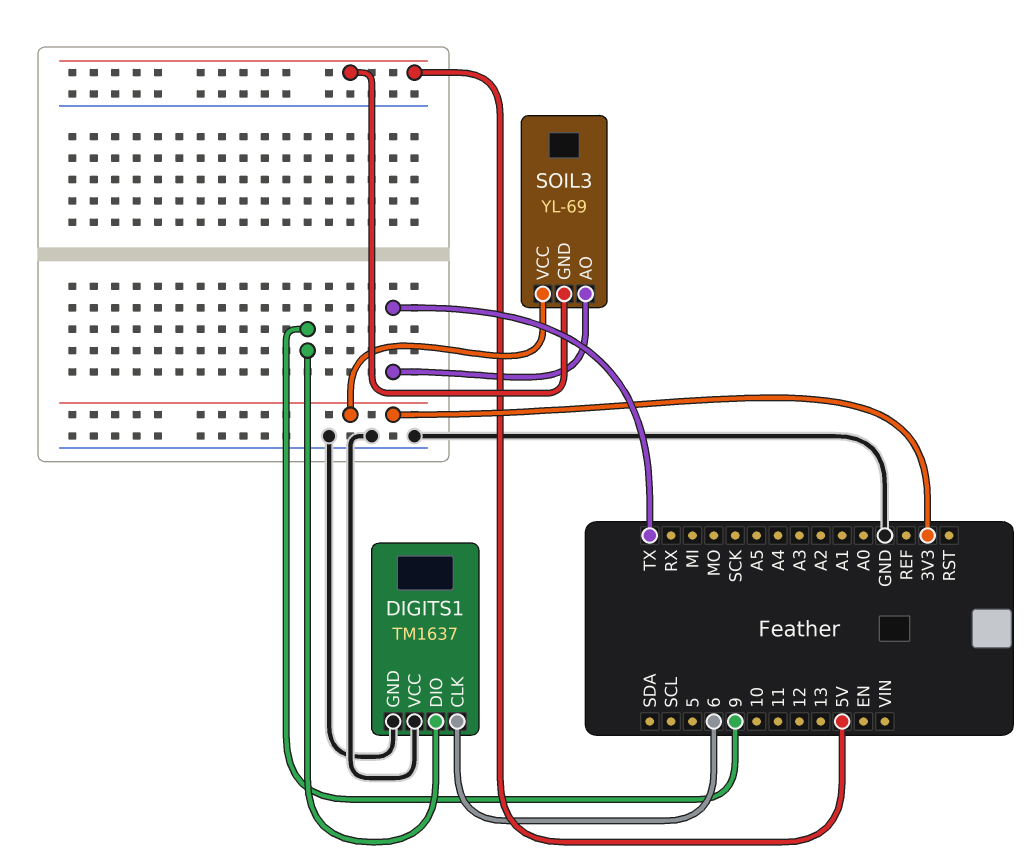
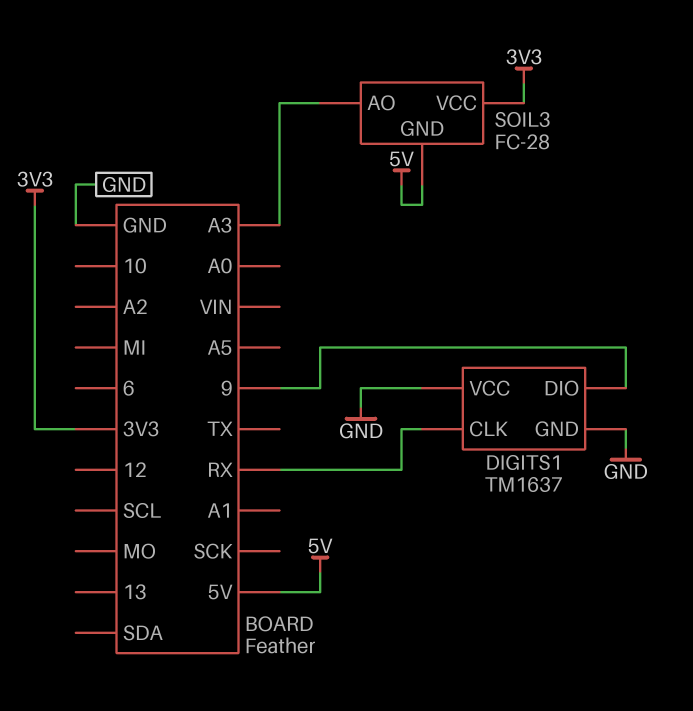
DIGITS1 pin CLK: 6 -> RX
SOIL3: YL-69 -> FC-28
SOIL3 pin AO: TX -> A3

